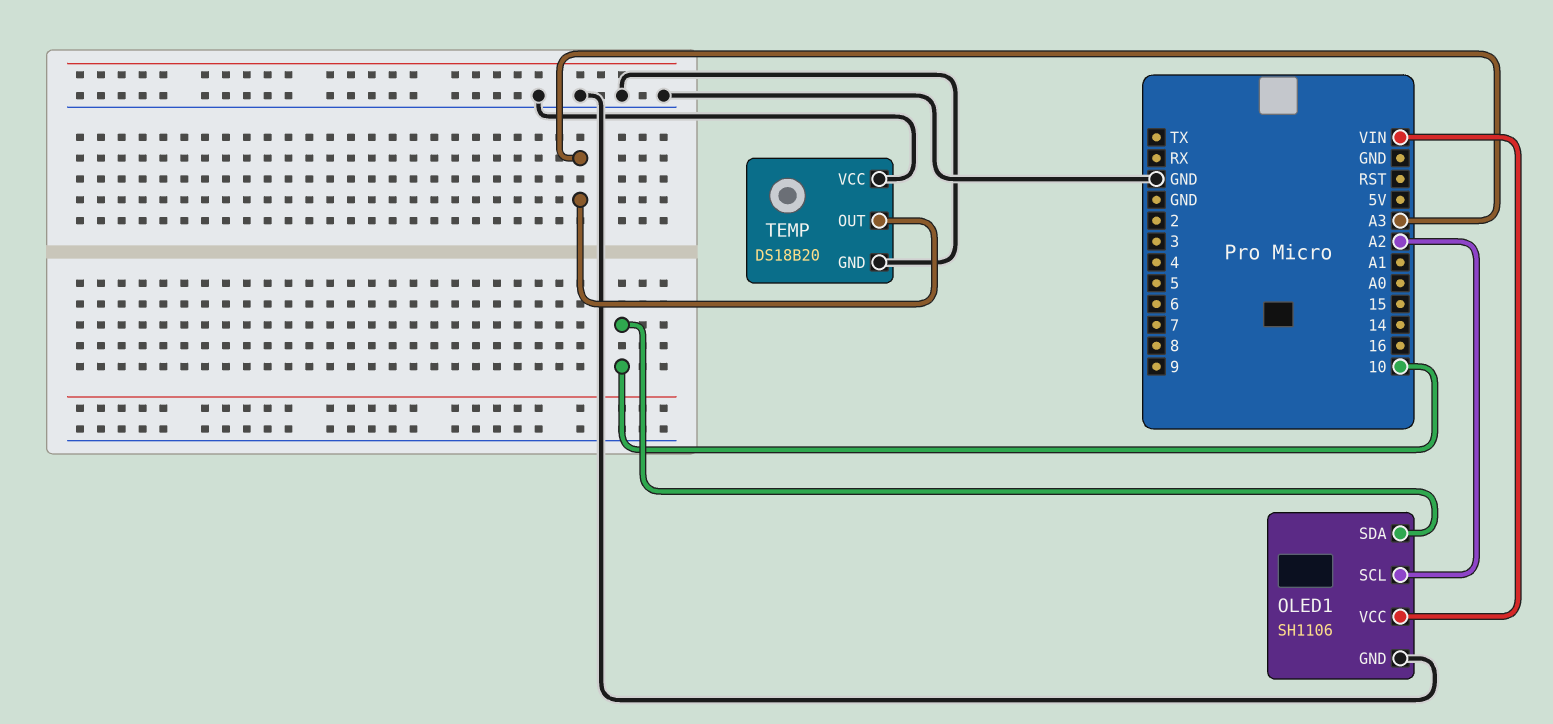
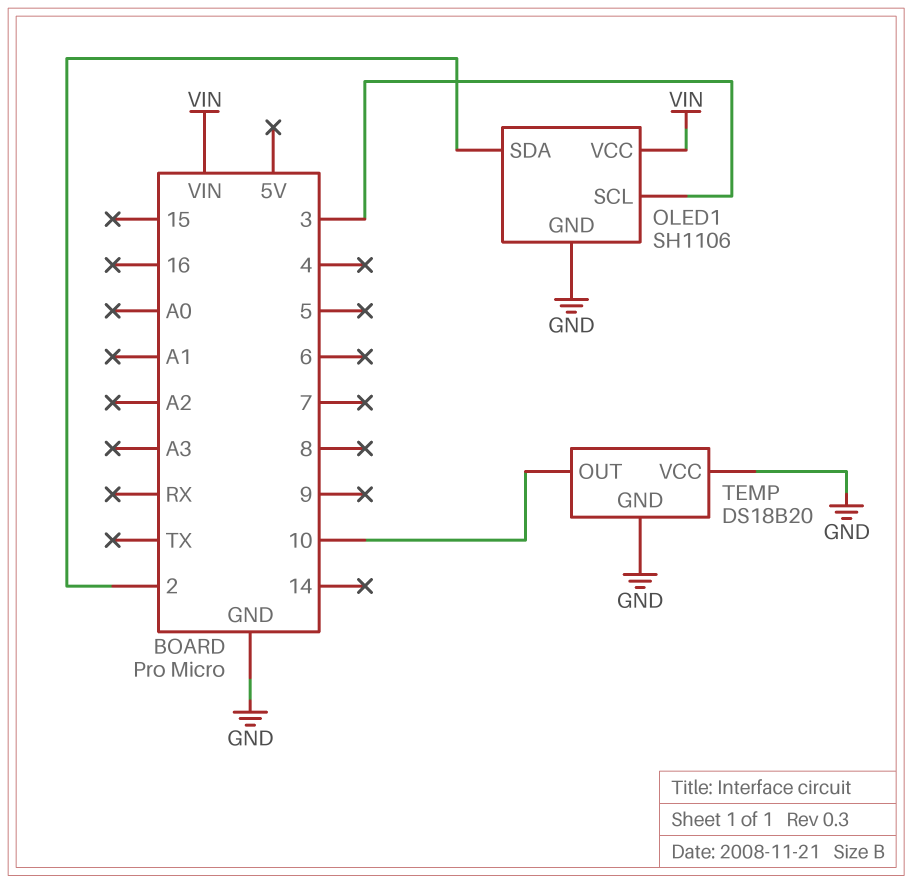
OLED1 pin SCL: A2 -> 3
OLED1 pin SDA: 10 -> 2
TEMP pin OUT: A3 -> 10

